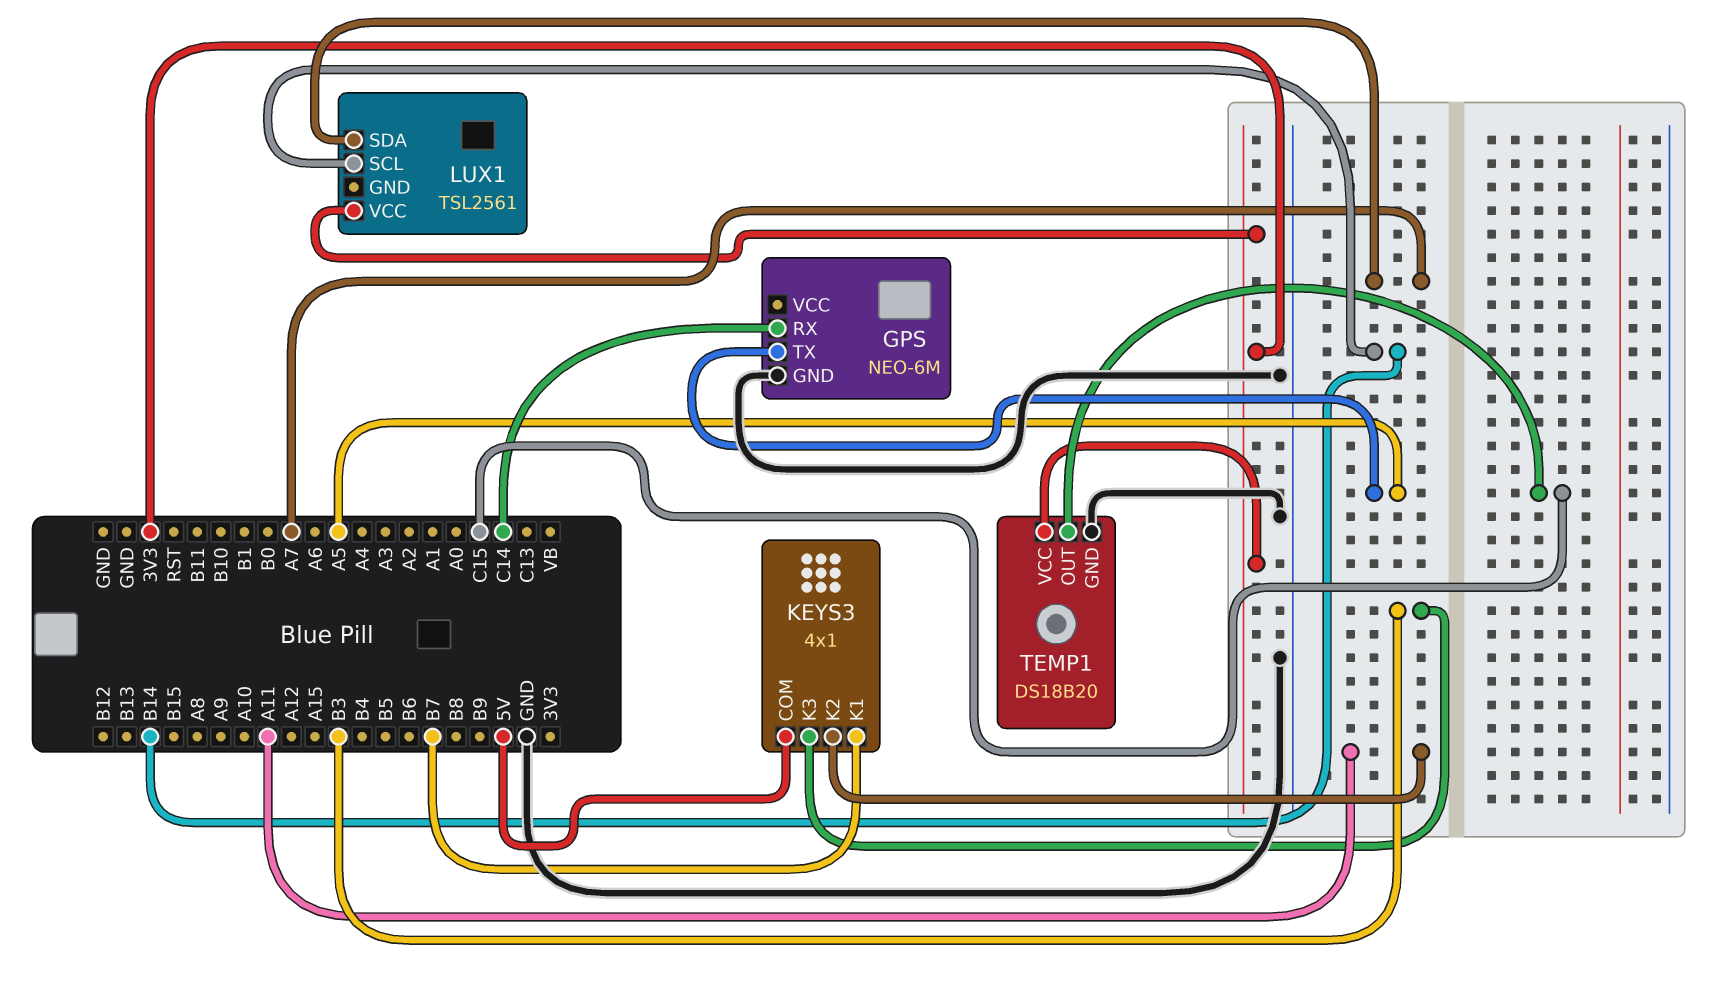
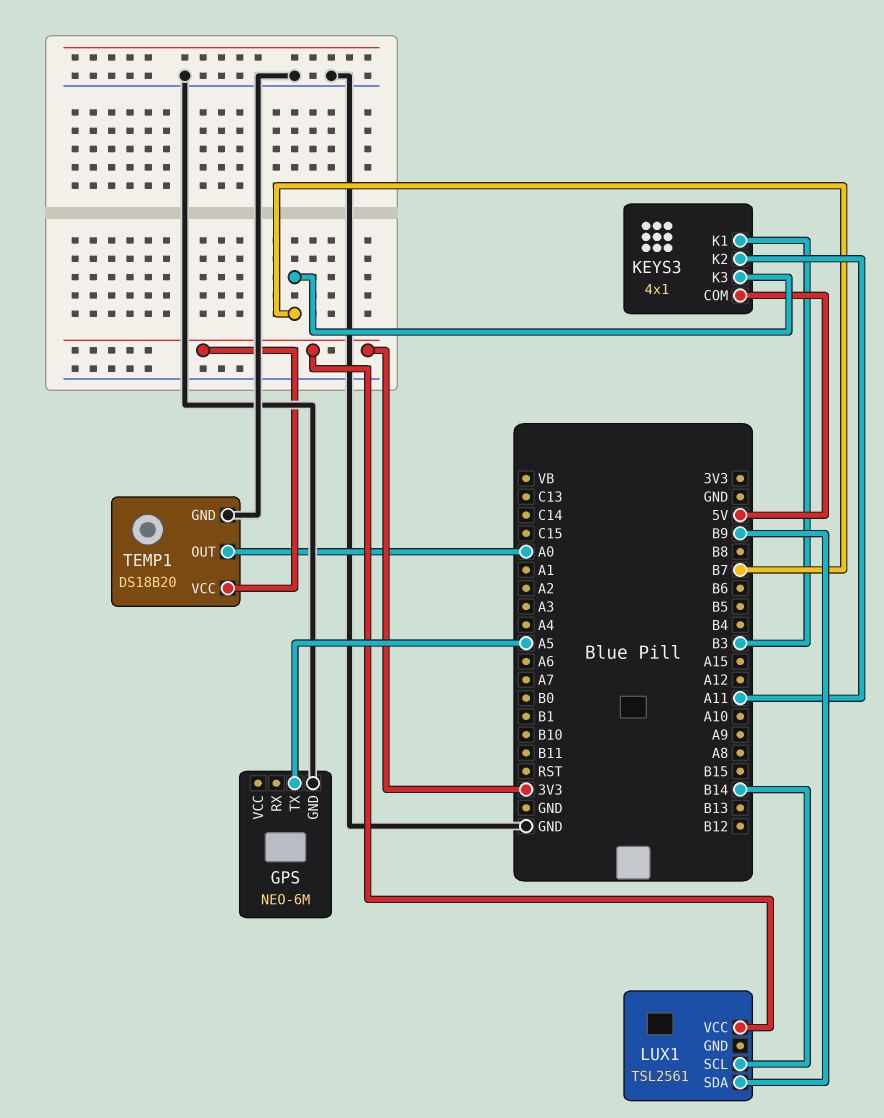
GPS pin RX: C14 -> none
KEYS3 pin K1: B7 -> B3
KEYS3 pin K3: B3 -> B7
LUX1 pin SDA: A7 -> B9
TEMP1 pin OUT: C15 -> A0

